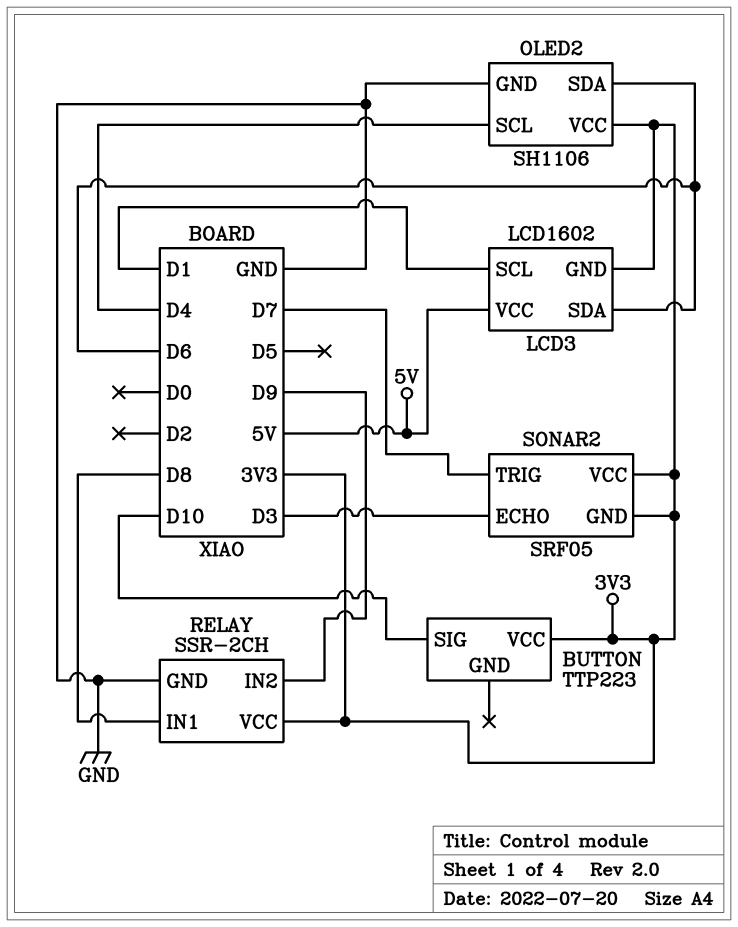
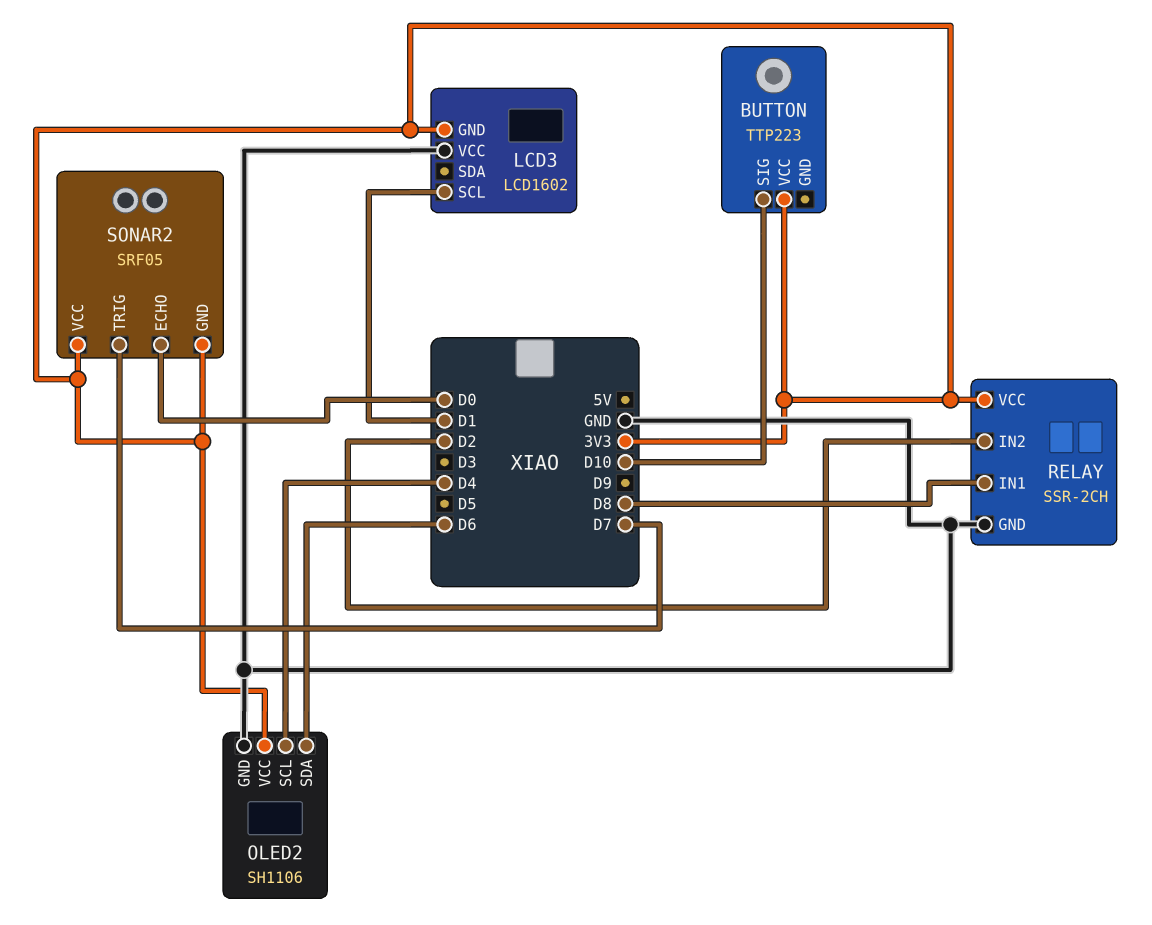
LCD3 pin SDA: D6 -> none
LCD3 pin VCC: 5V -> GND
RELAY pin IN2: D9 -> D2
SONAR2 pin ECHO: D3 -> D0

